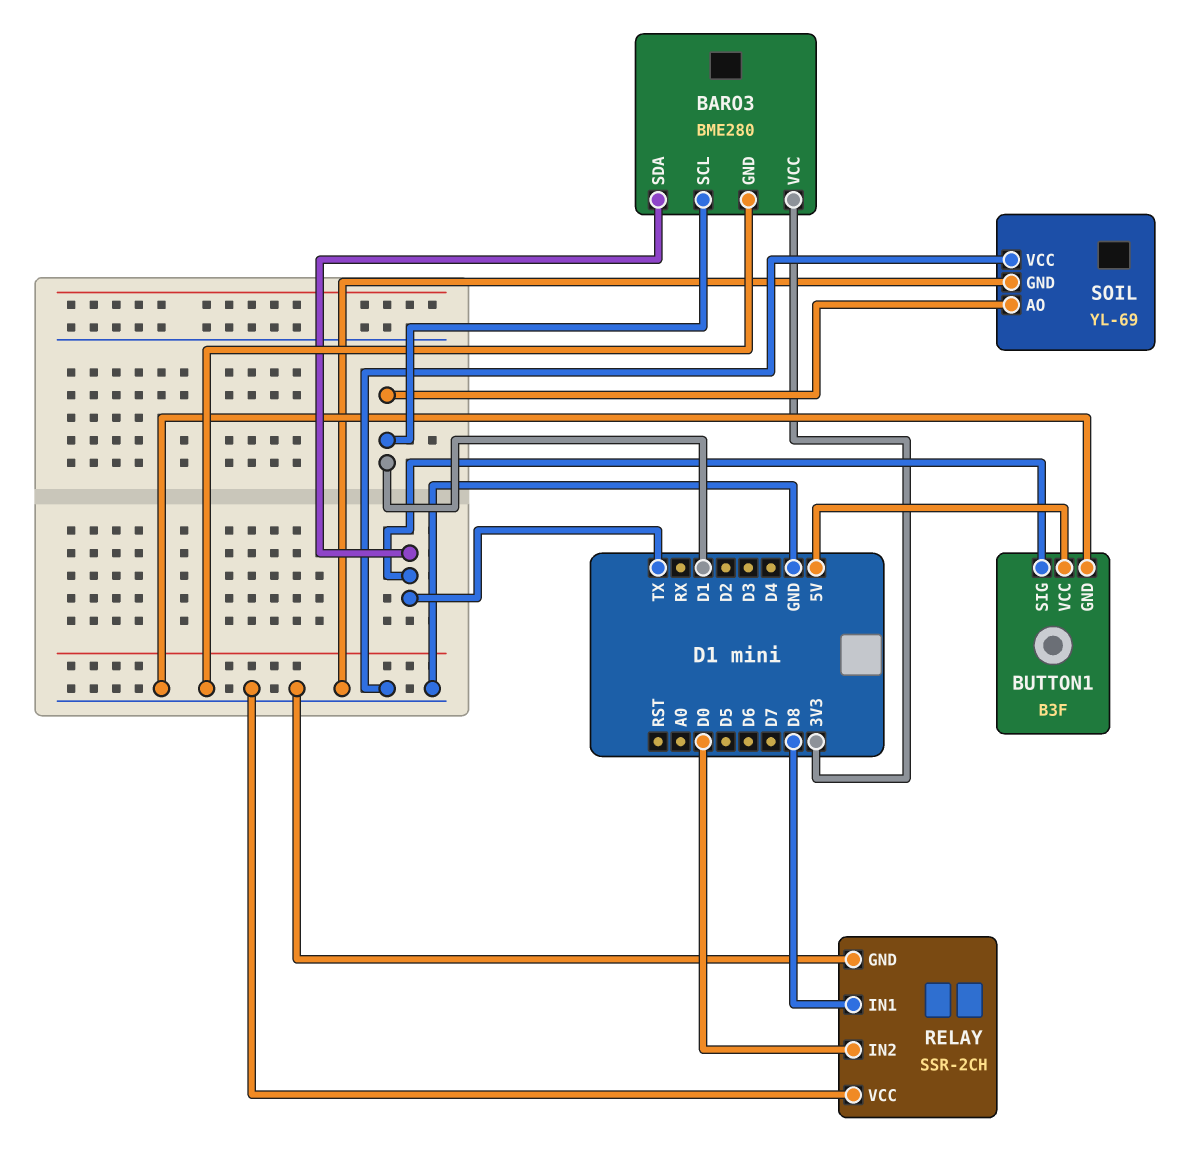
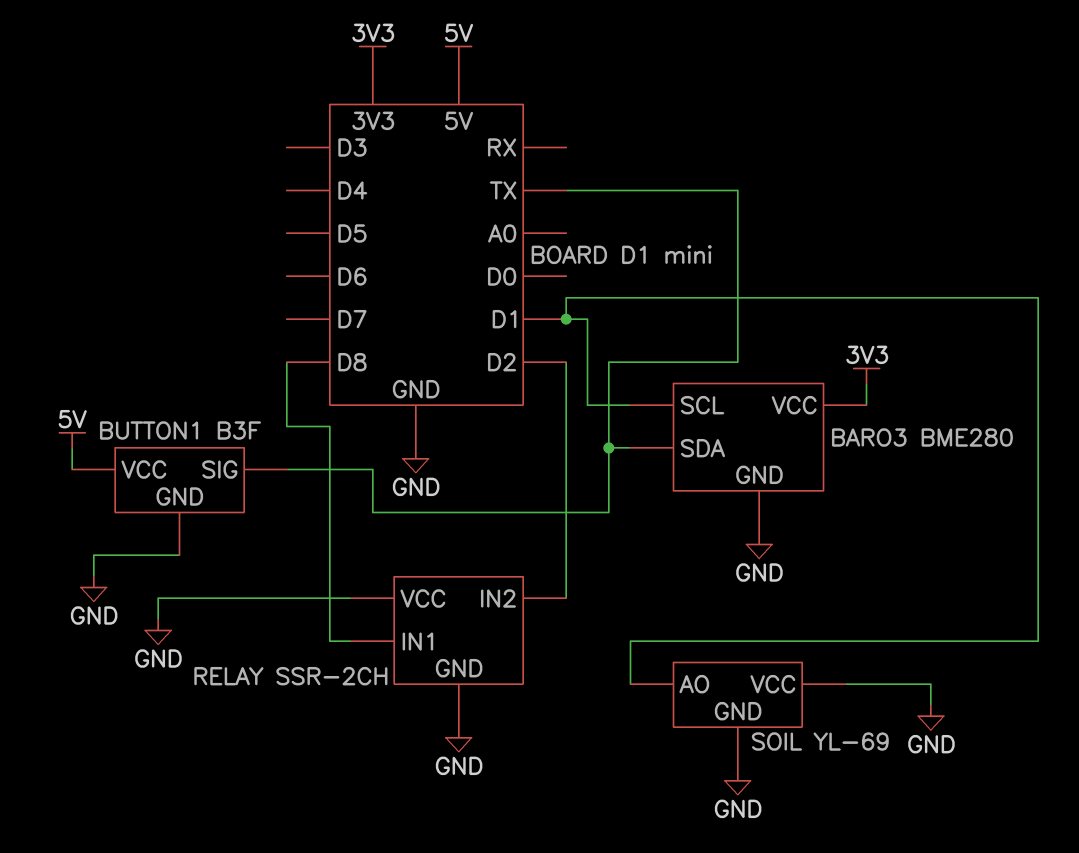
RELAY pin IN2: D0 -> D2

